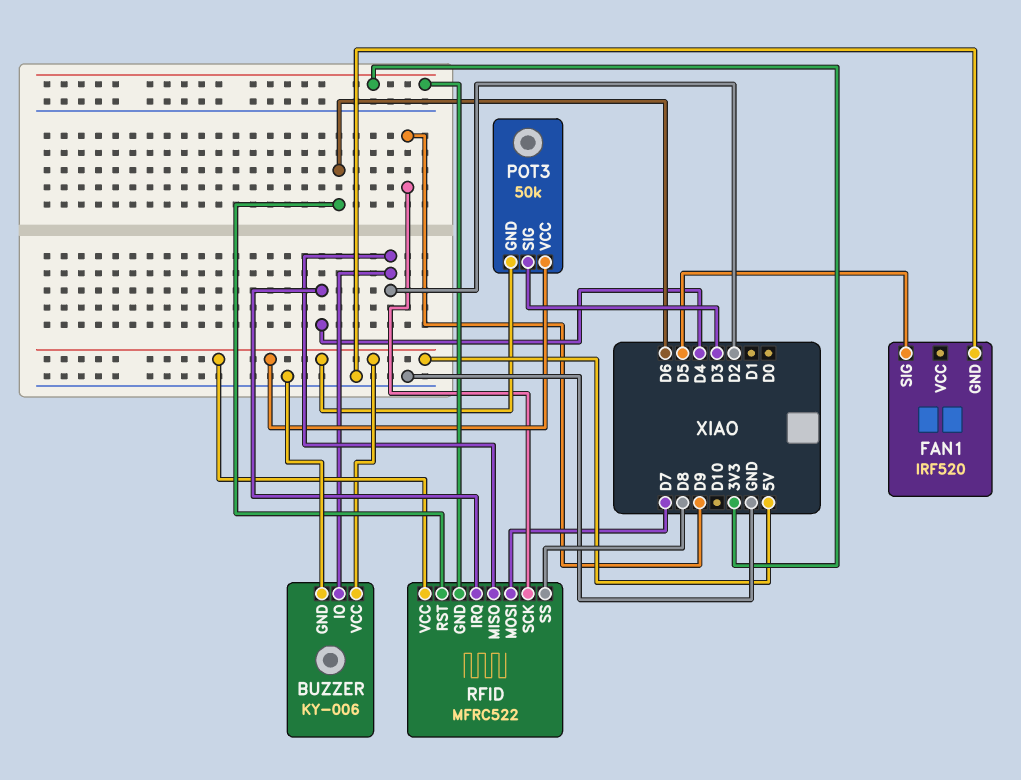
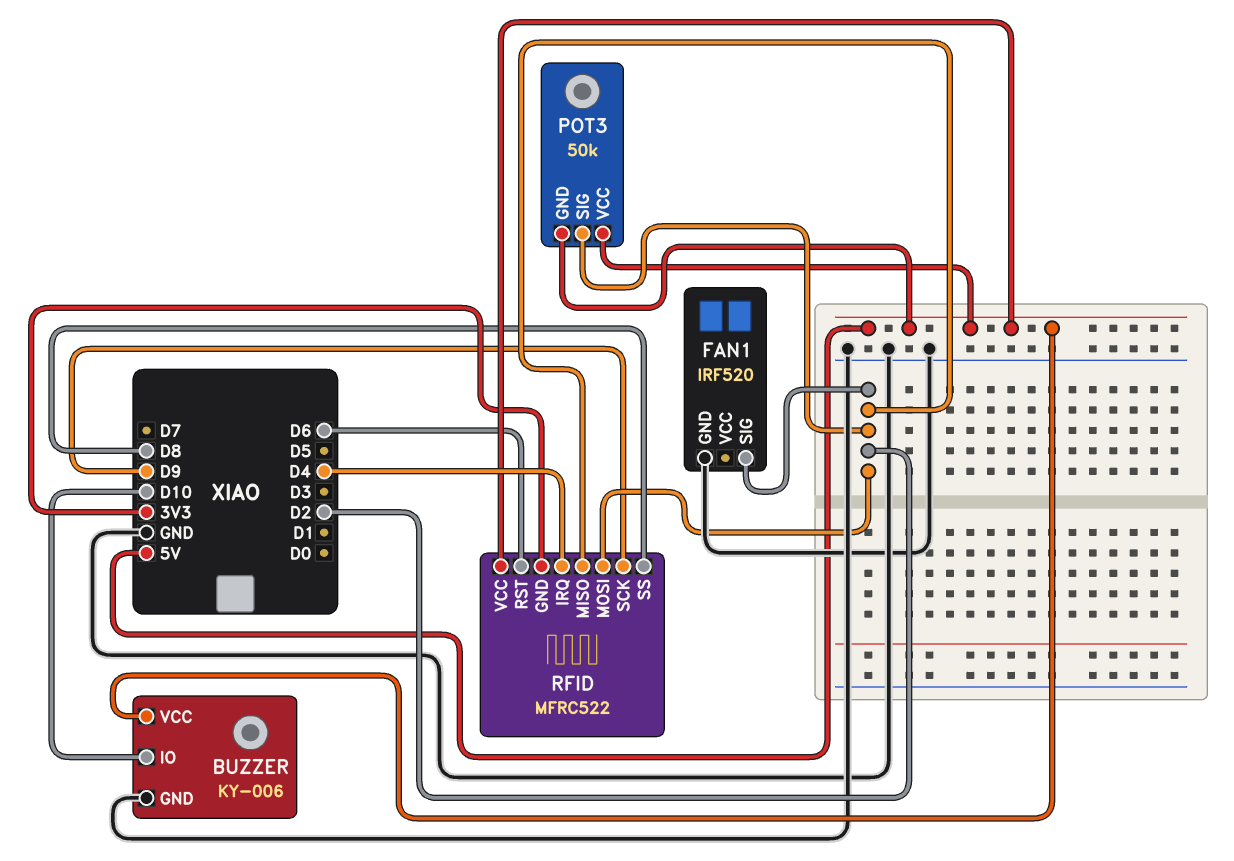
BUZZER pin IO: D2 -> D10
FAN1 pin SIG: D5 -> D2
POT3 pin SIG: D3 -> D2
RFID pin MOSI: D7 -> D2

